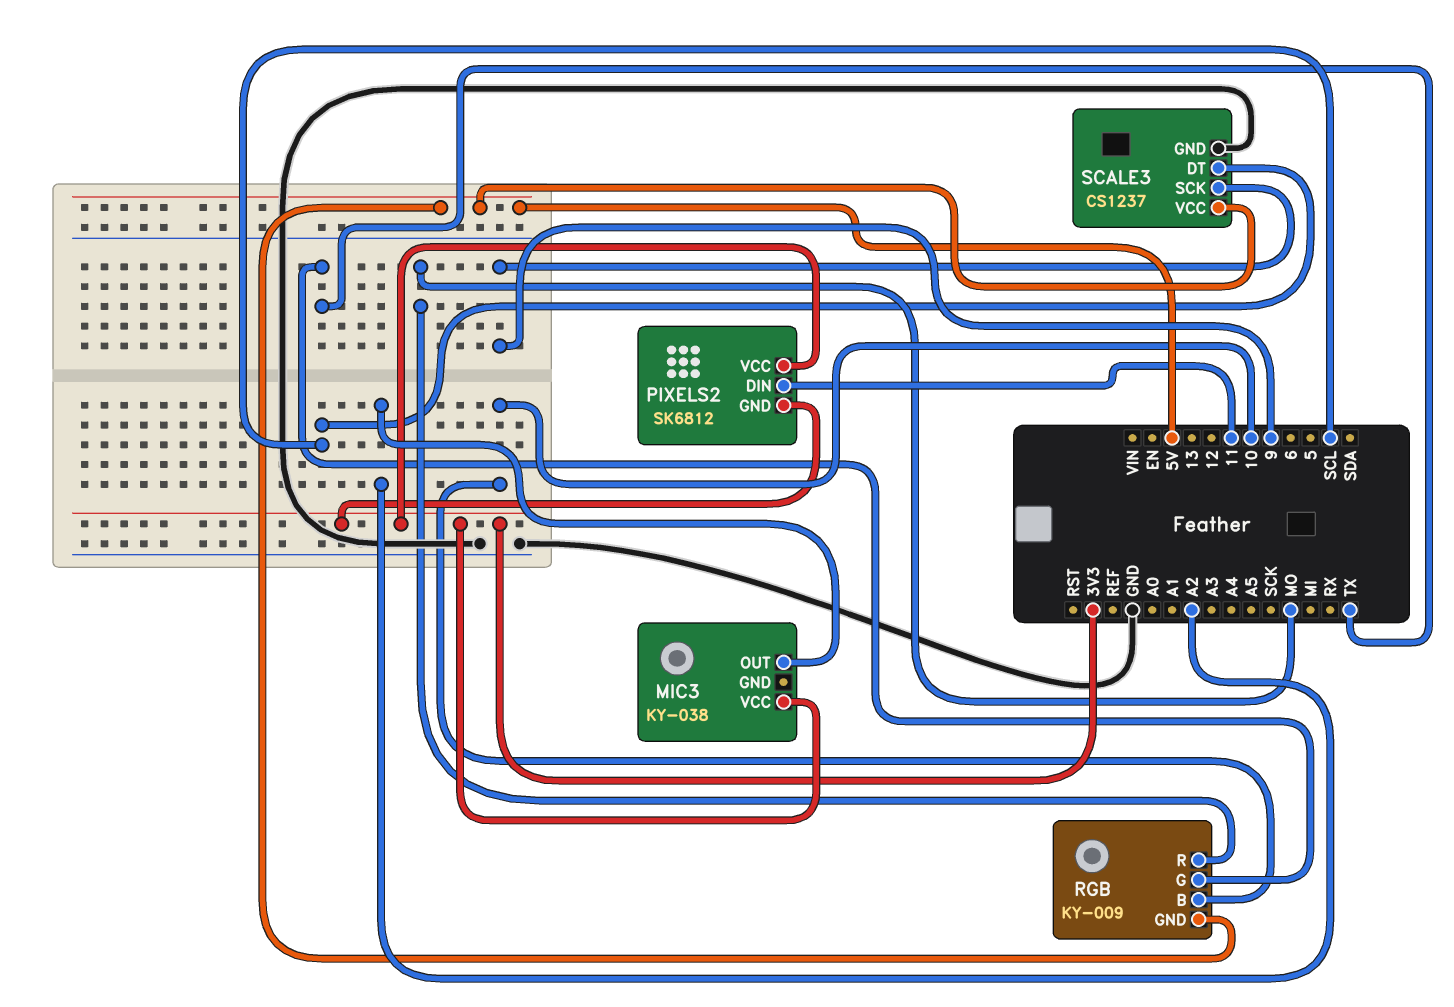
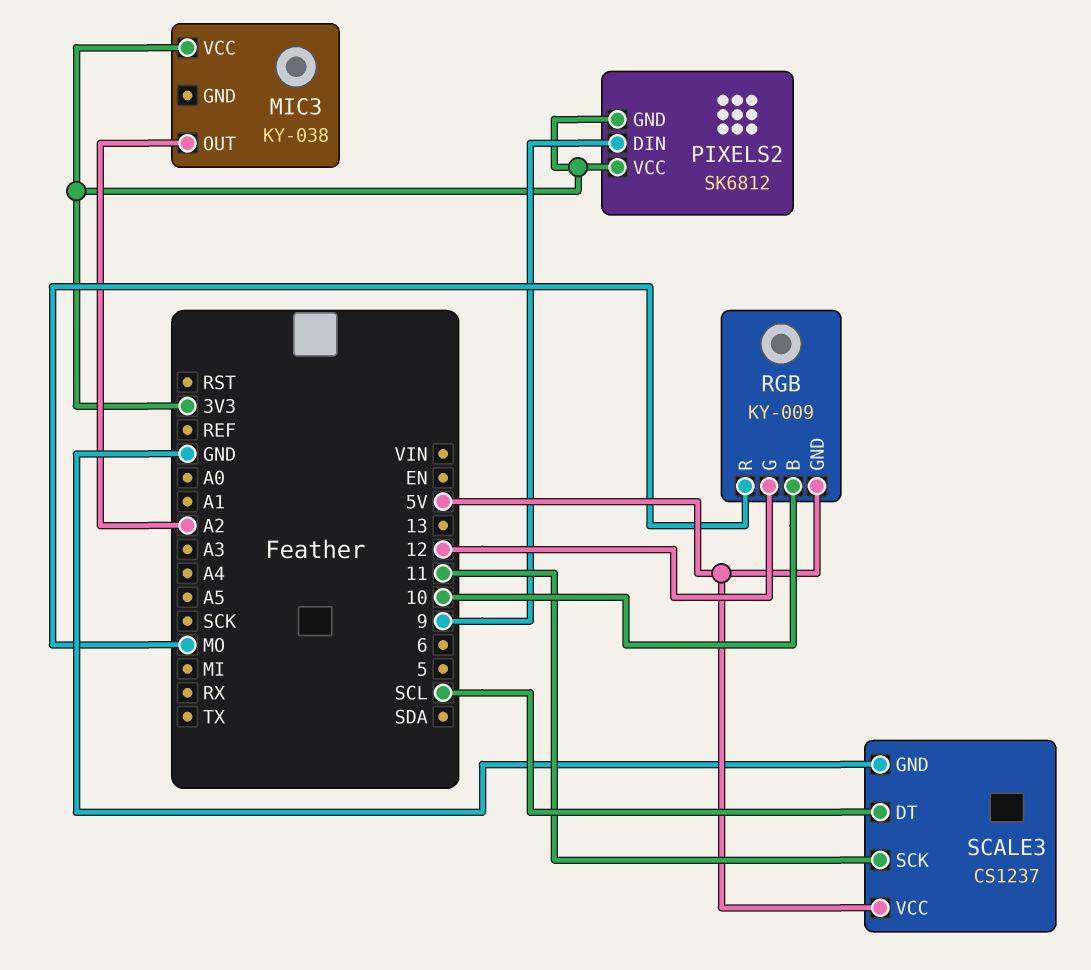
PIXELS2 pin DIN: 11 -> 9
RGB pin G: TX -> 12
SCALE3 pin SCK: 9 -> 11

